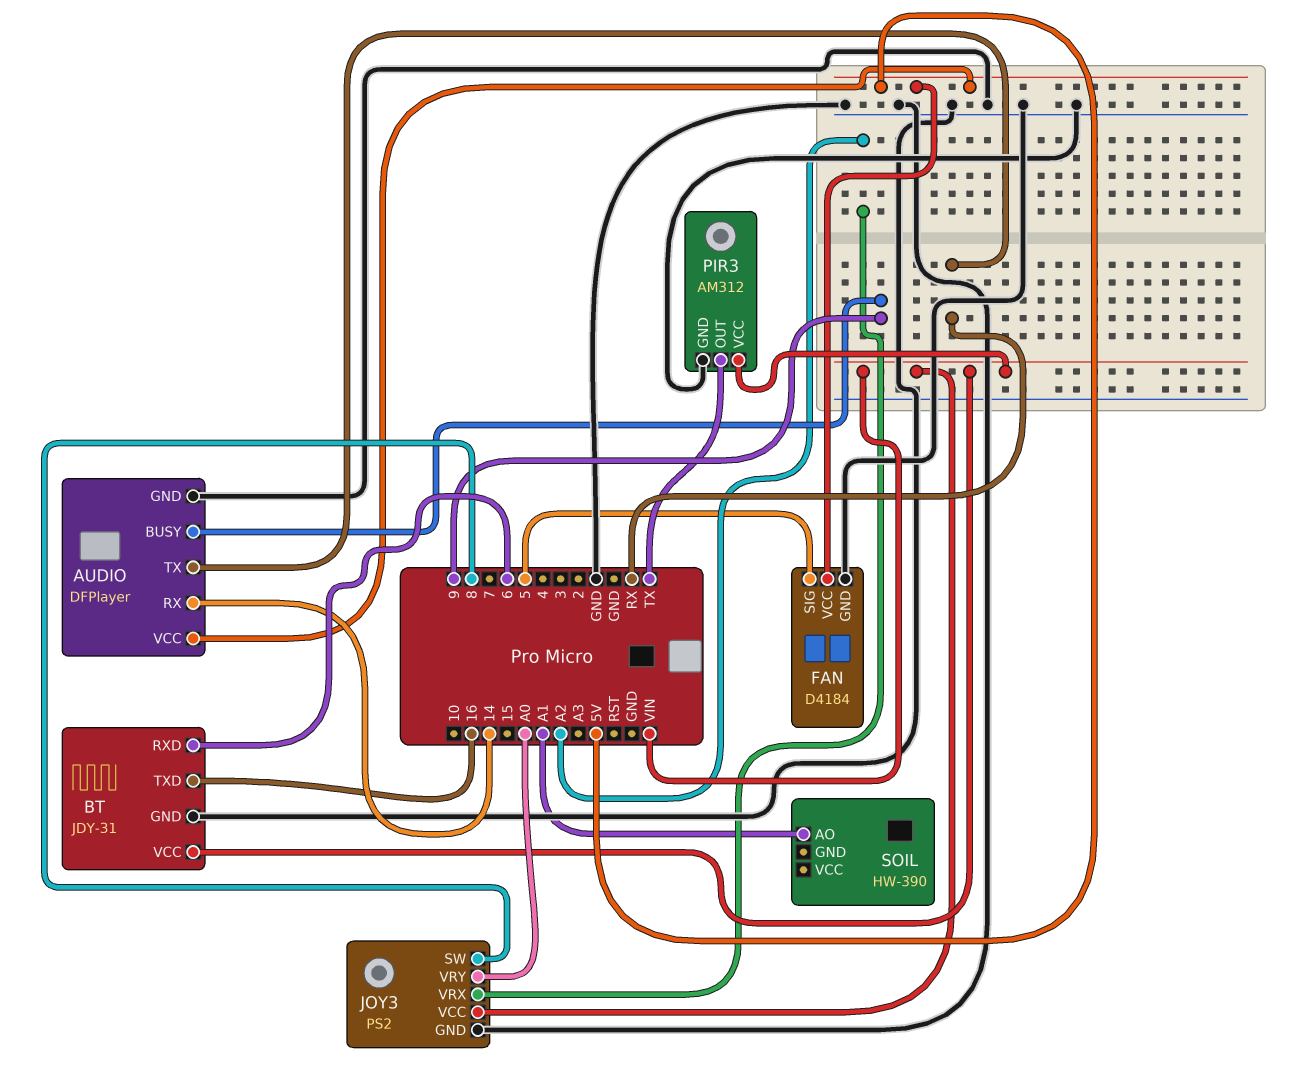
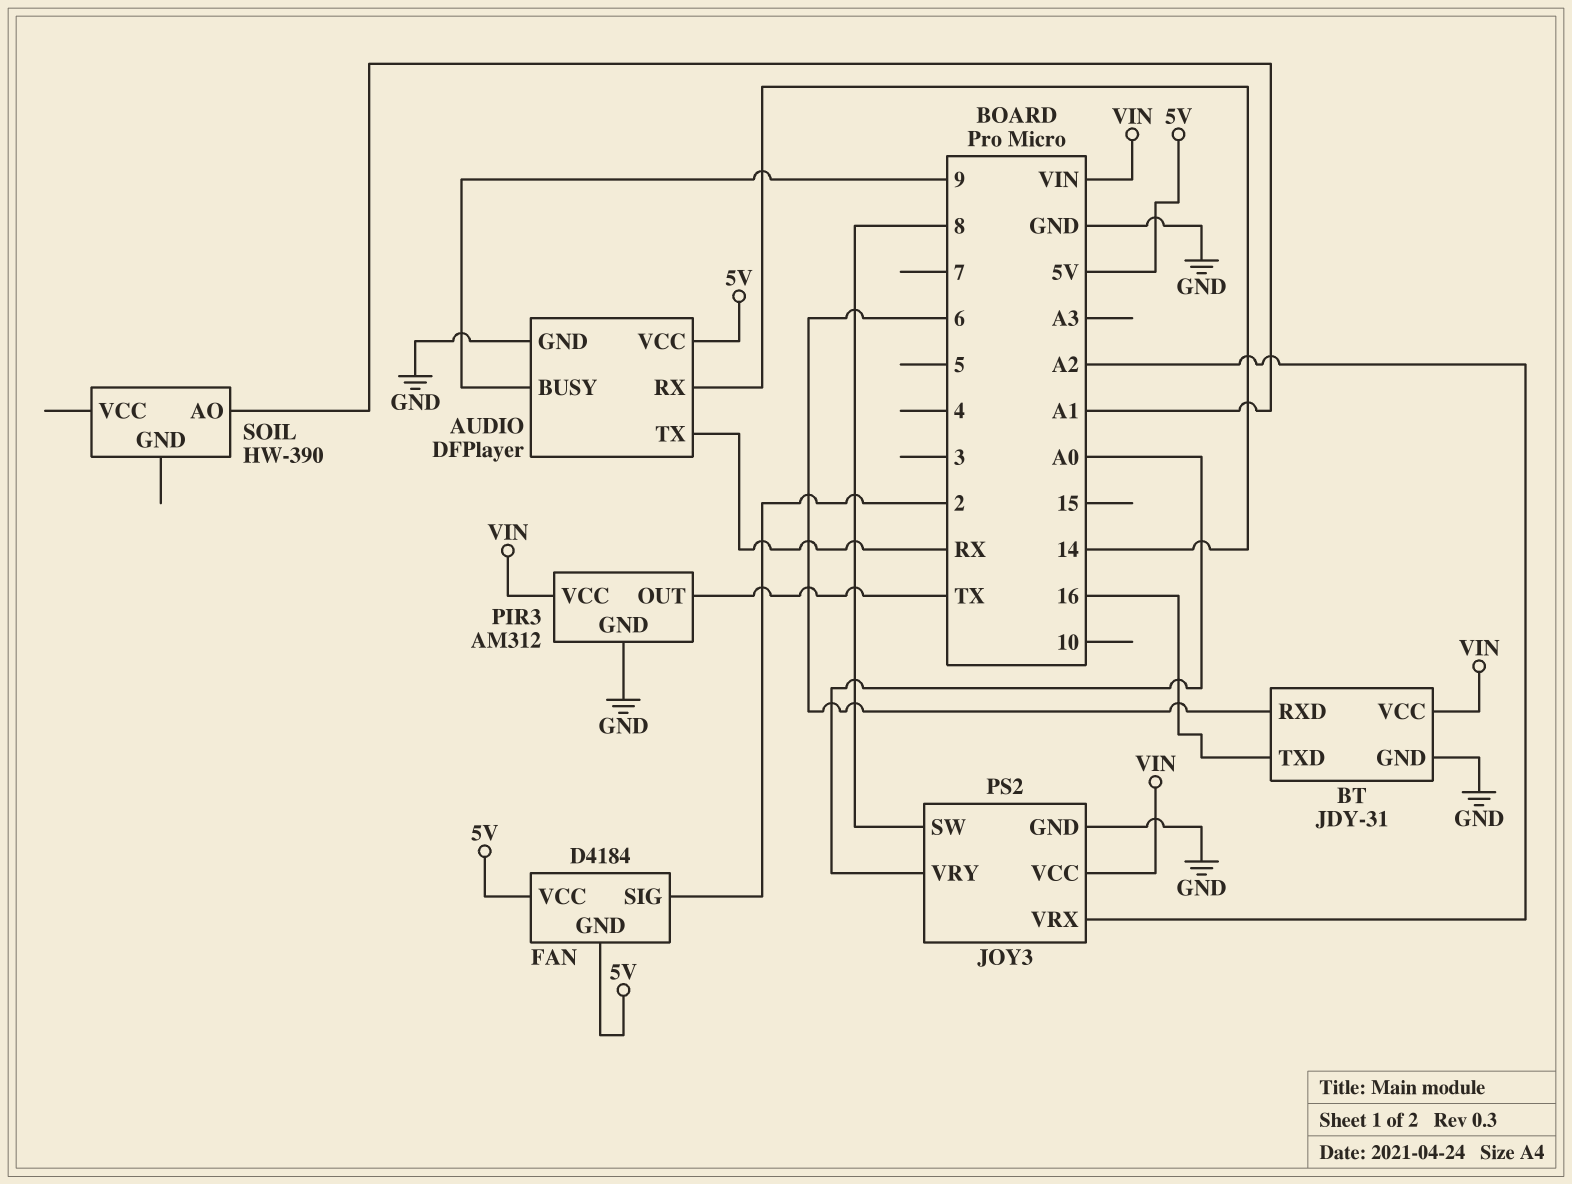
FAN pin GND: GND -> 5V
FAN pin SIG: 5 -> 2

